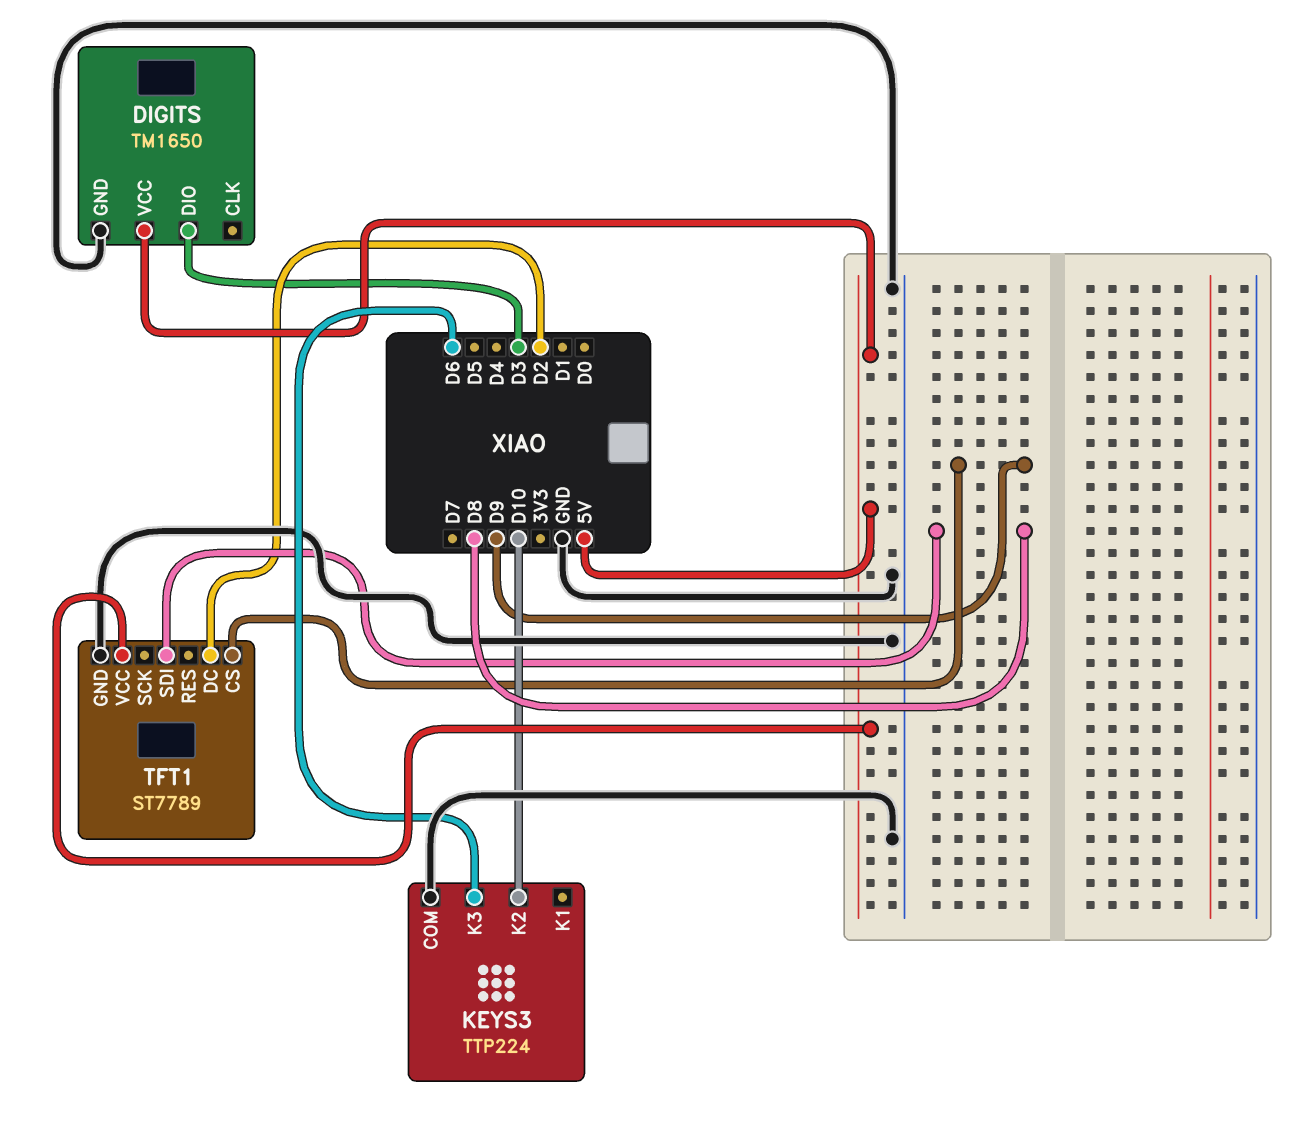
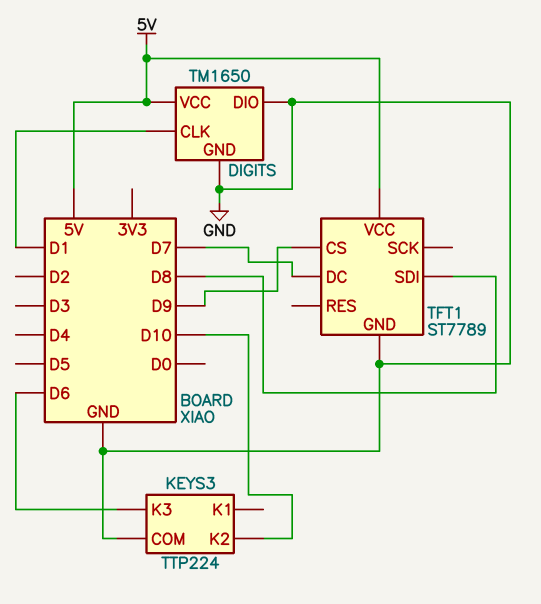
DIGITS pin CLK: none -> D1
DIGITS pin DIO: D3 -> GND
TFT1 pin DC: D2 -> D7

